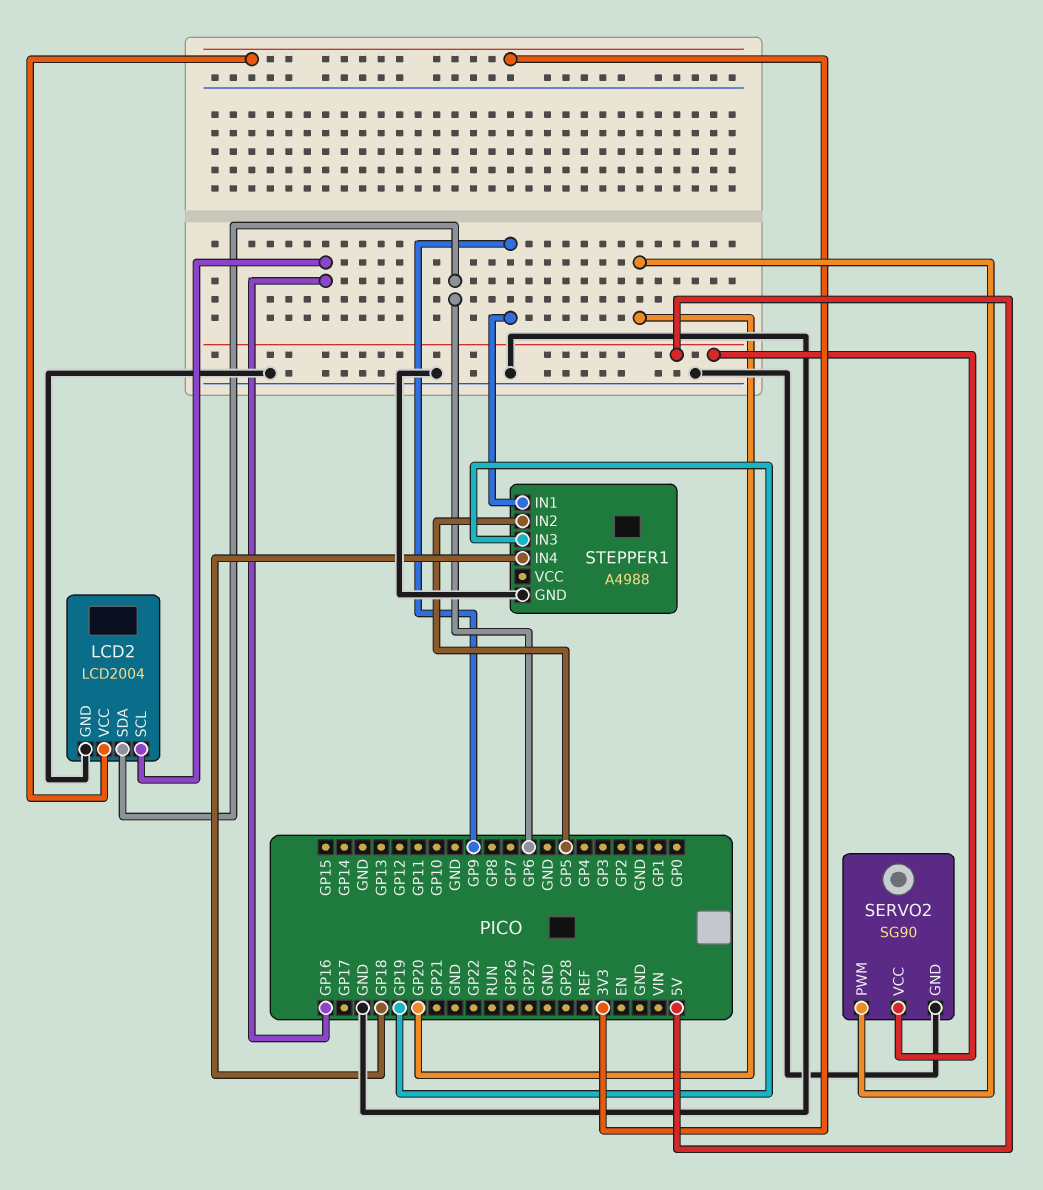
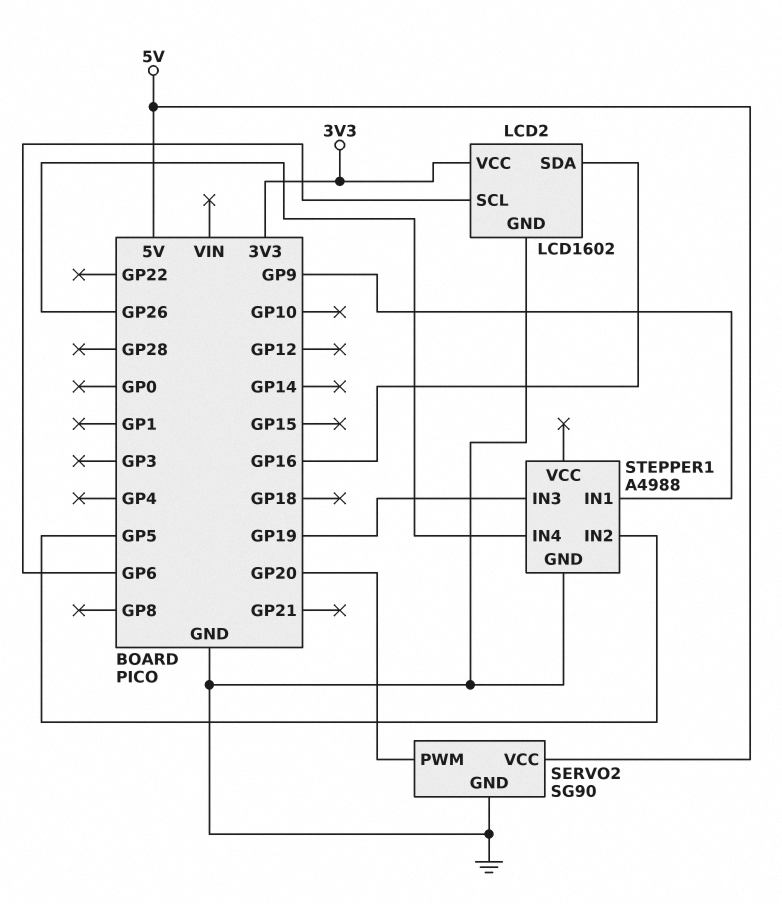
LCD2: LCD2004 -> LCD1602
LCD2 pin SCL: GP16 -> GP6
LCD2 pin SDA: GP6 -> GP16
STEPPER1 pin IN4: GP18 -> GP26

